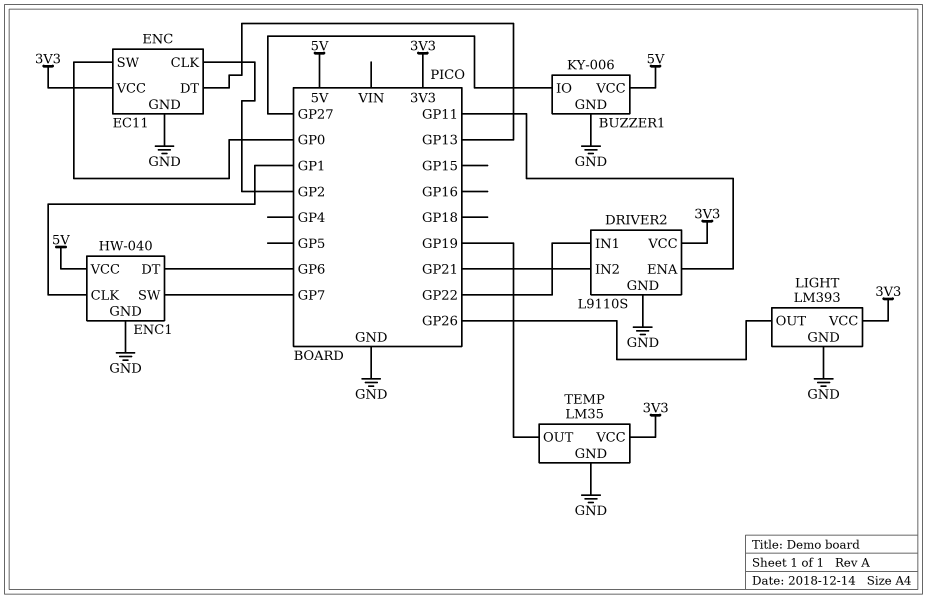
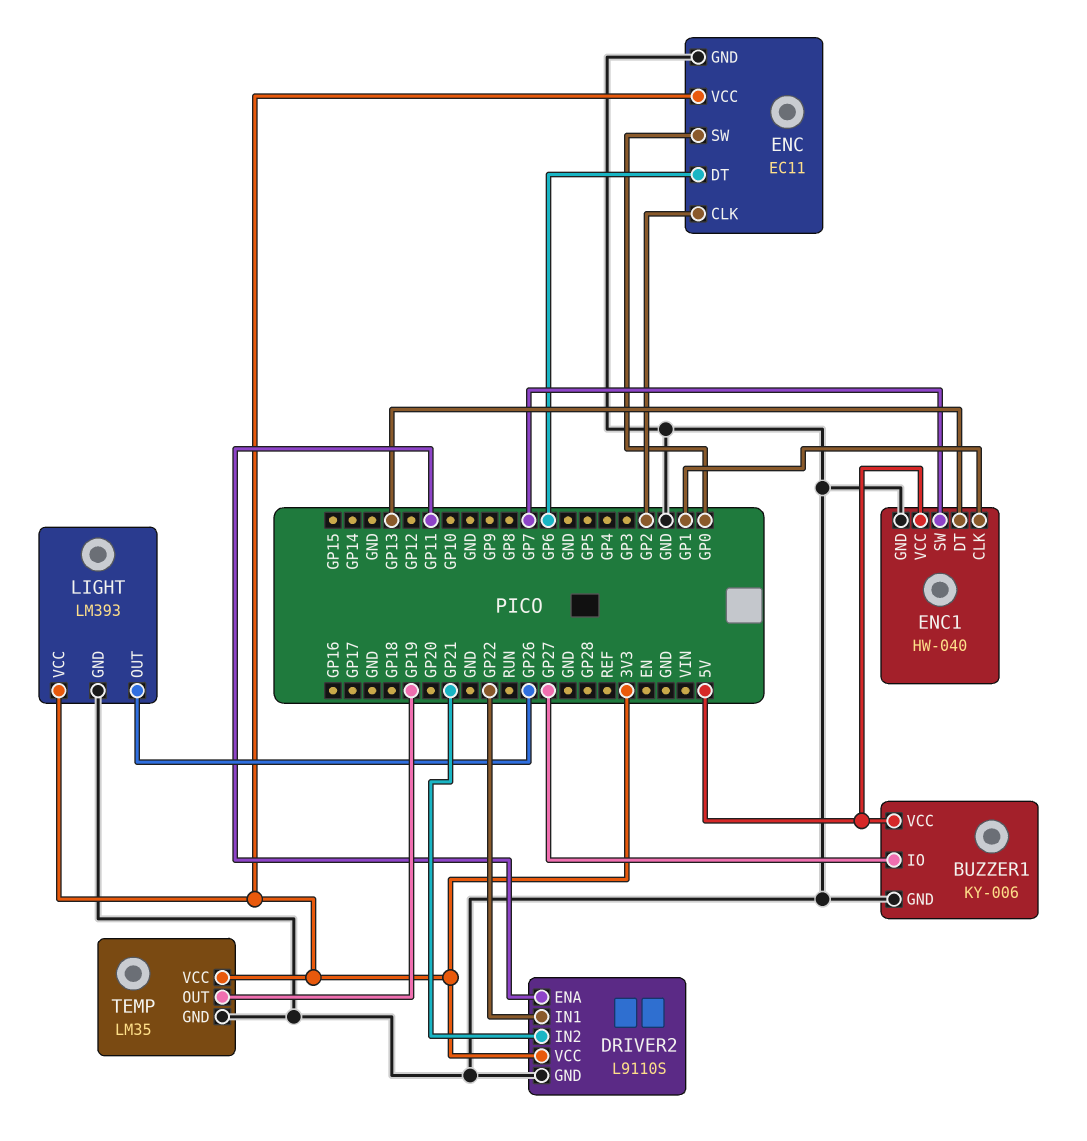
ENC pin DT: GP13 -> GP6
ENC1 pin DT: GP6 -> GP13

